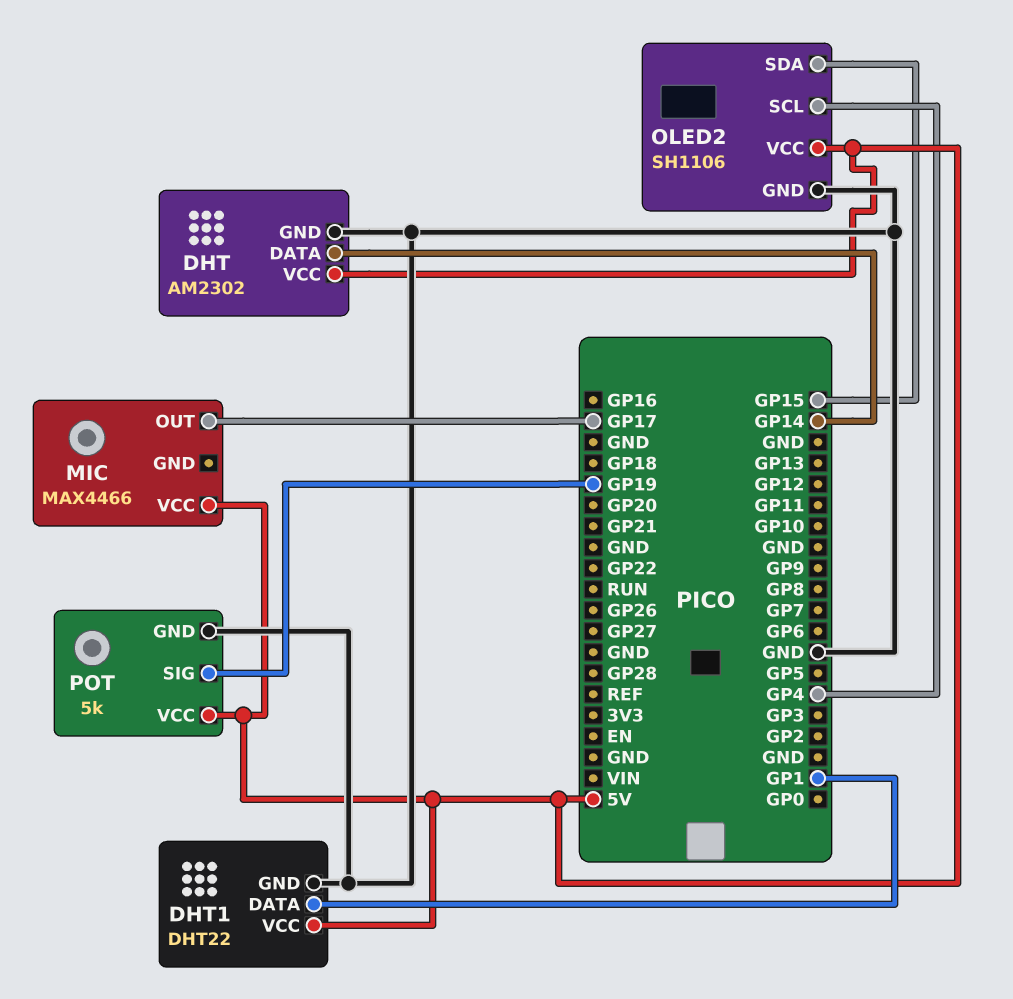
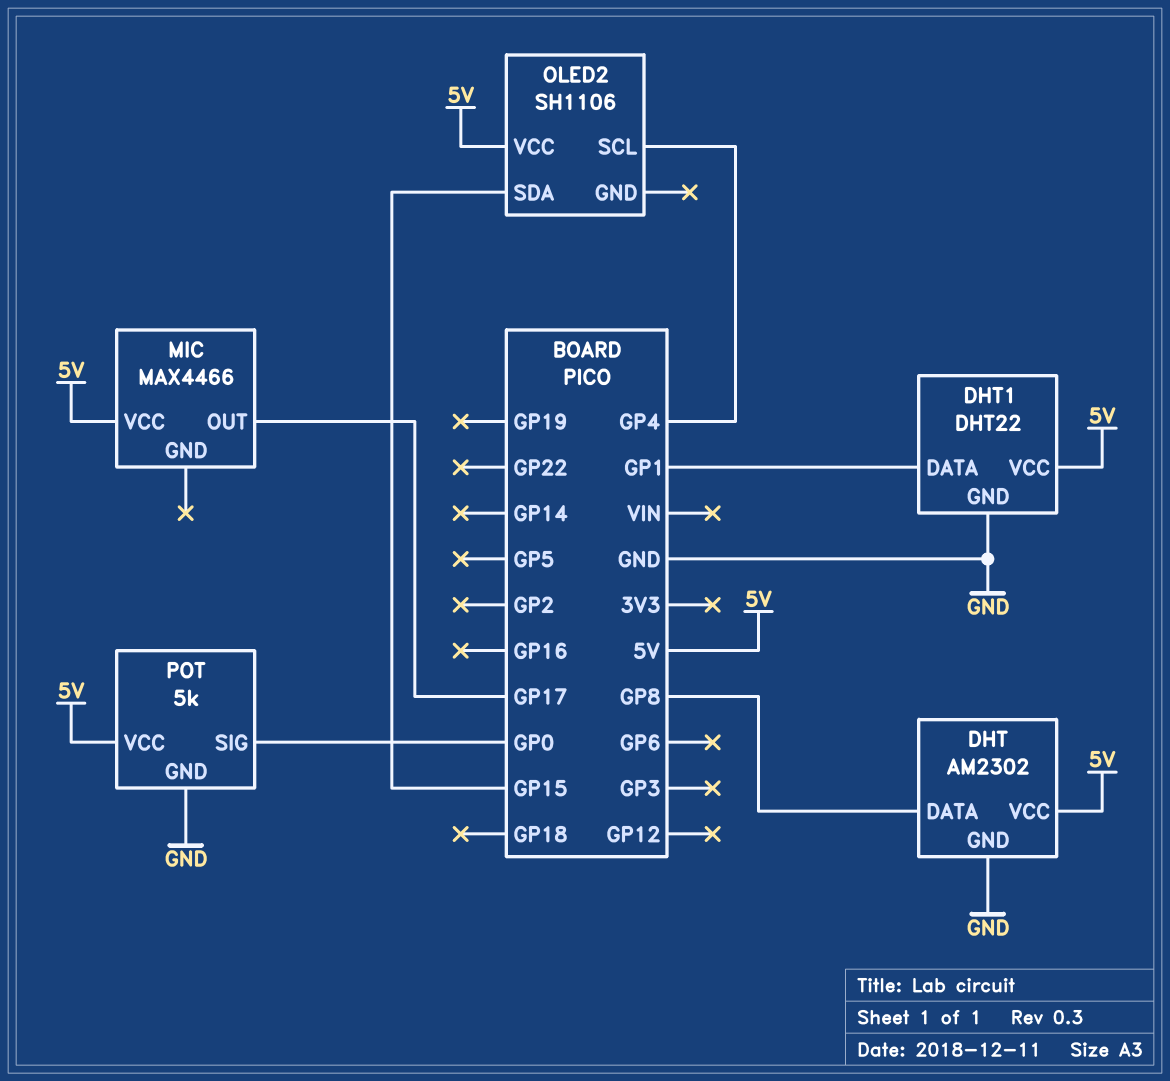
DHT pin DATA: GP14 -> GP8
OLED2 pin GND: GND -> none
POT pin SIG: GP19 -> GP0

